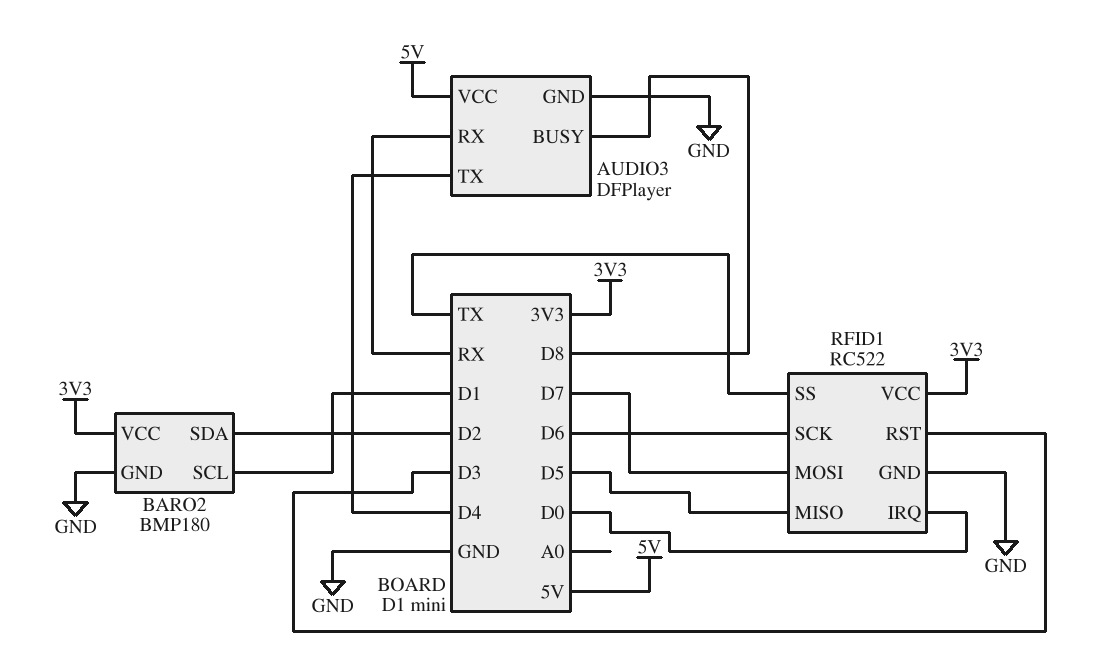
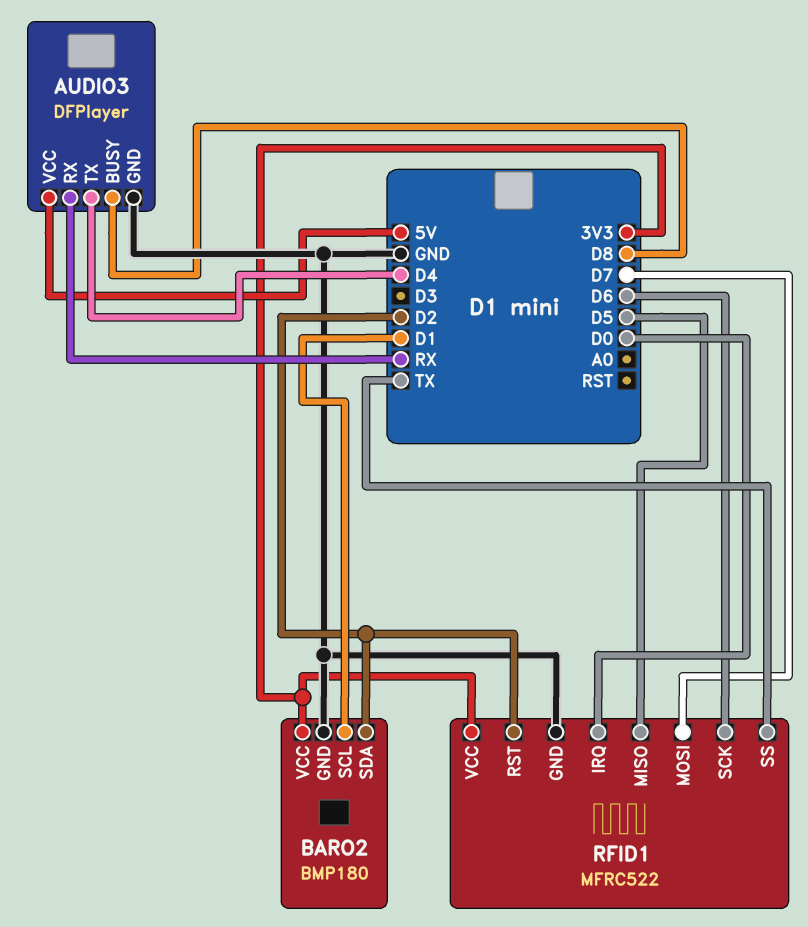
RFID1: RC522 -> MFRC522
RFID1 pin RST: D3 -> D2

